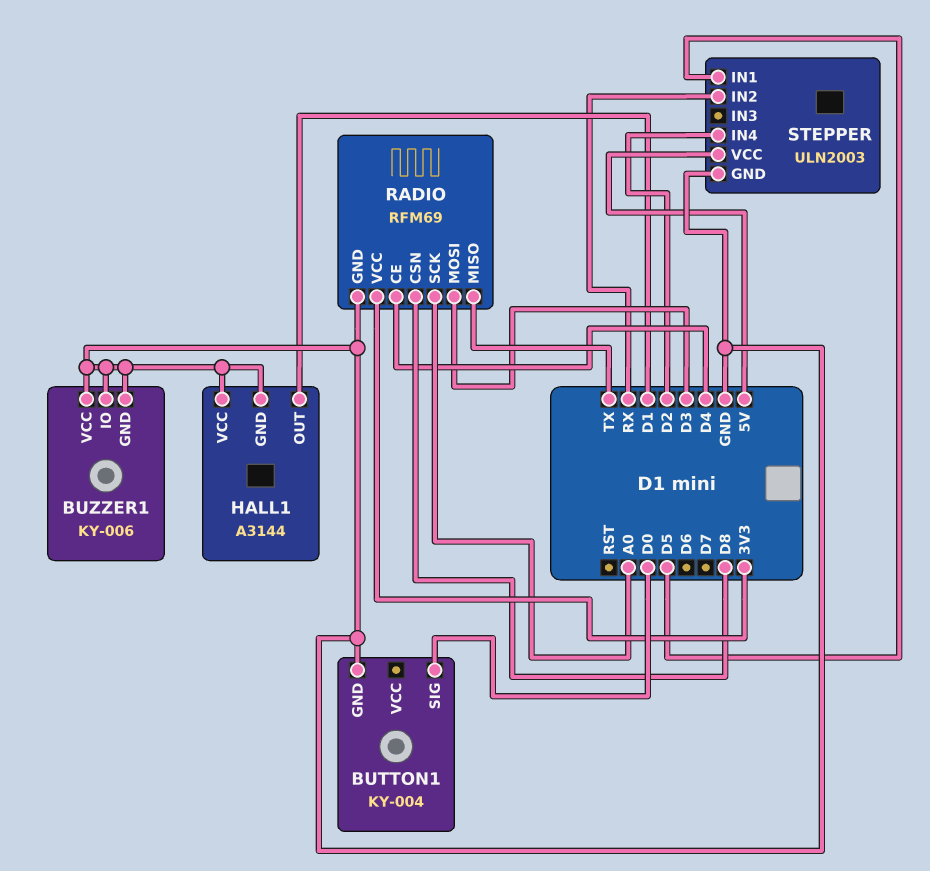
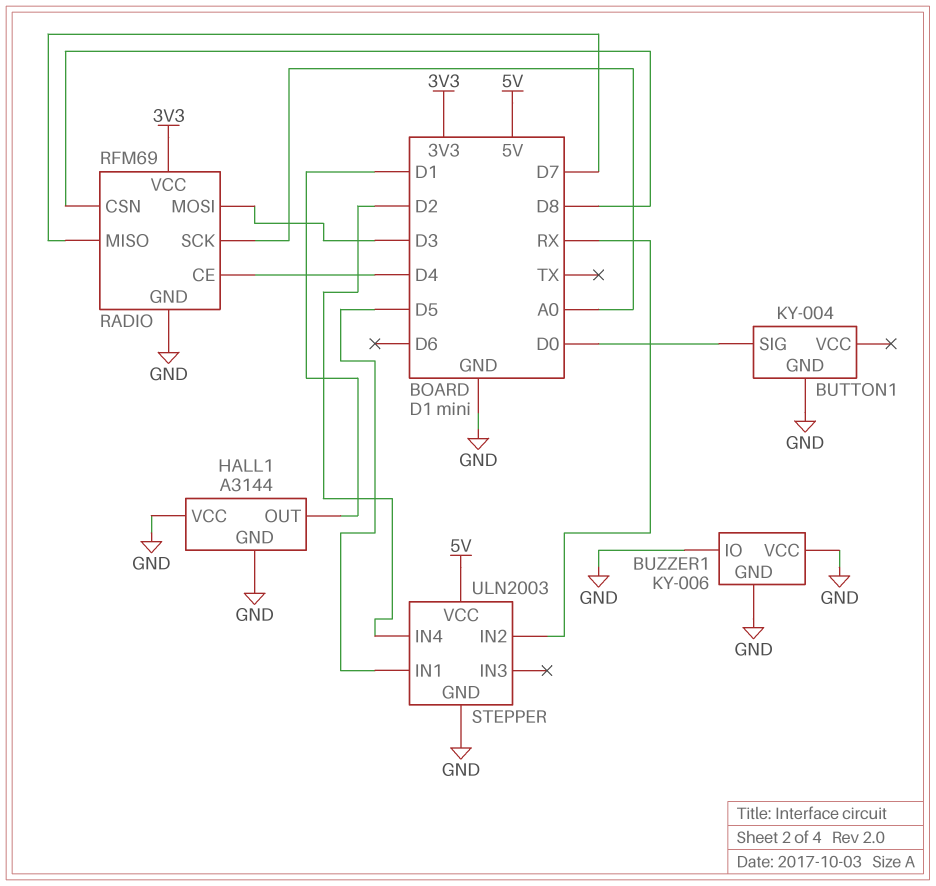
RADIO pin MISO: TX -> D7

